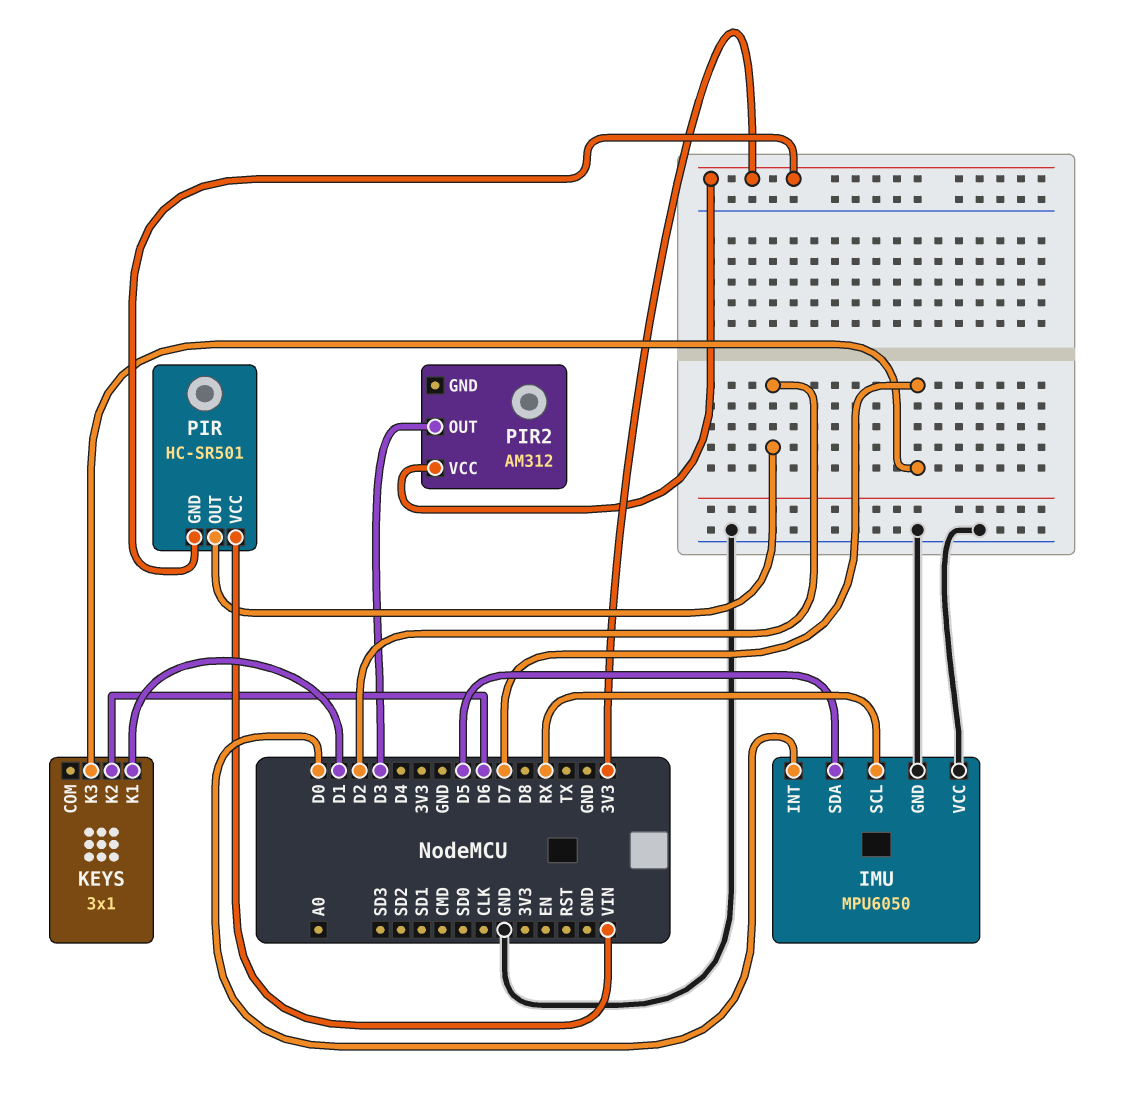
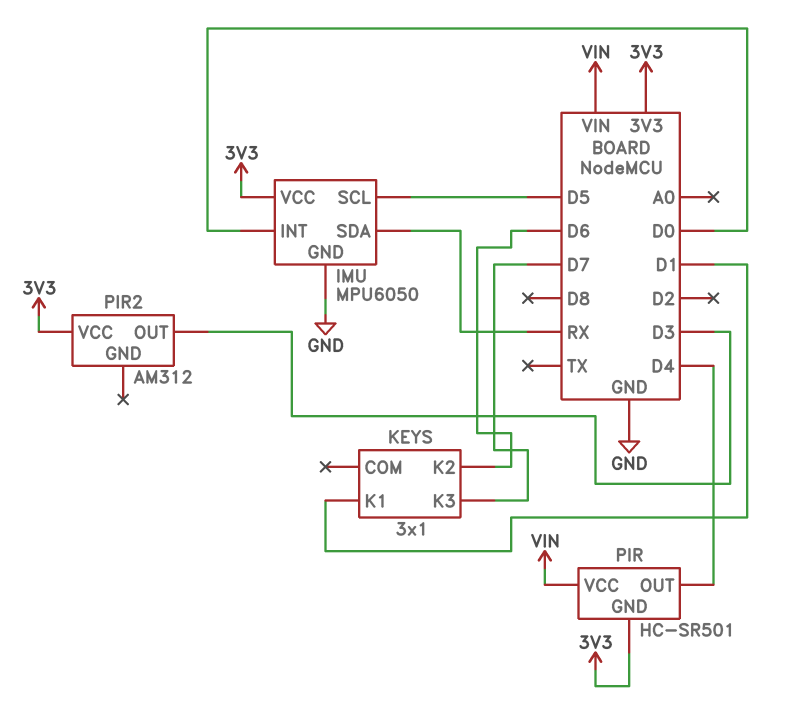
IMU pin SCL: RX -> D5
IMU pin SDA: D5 -> RX
IMU pin VCC: GND -> 3V3
PIR pin OUT: D2 -> D4

